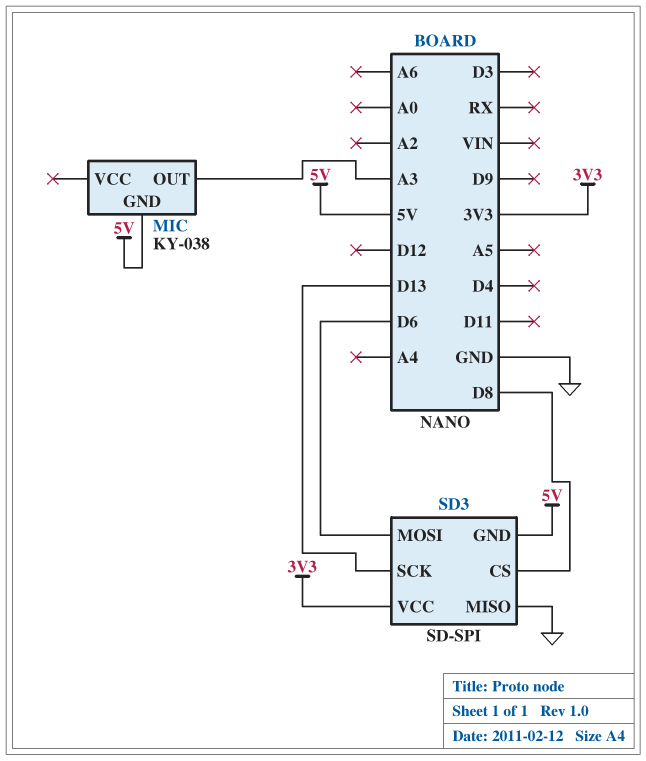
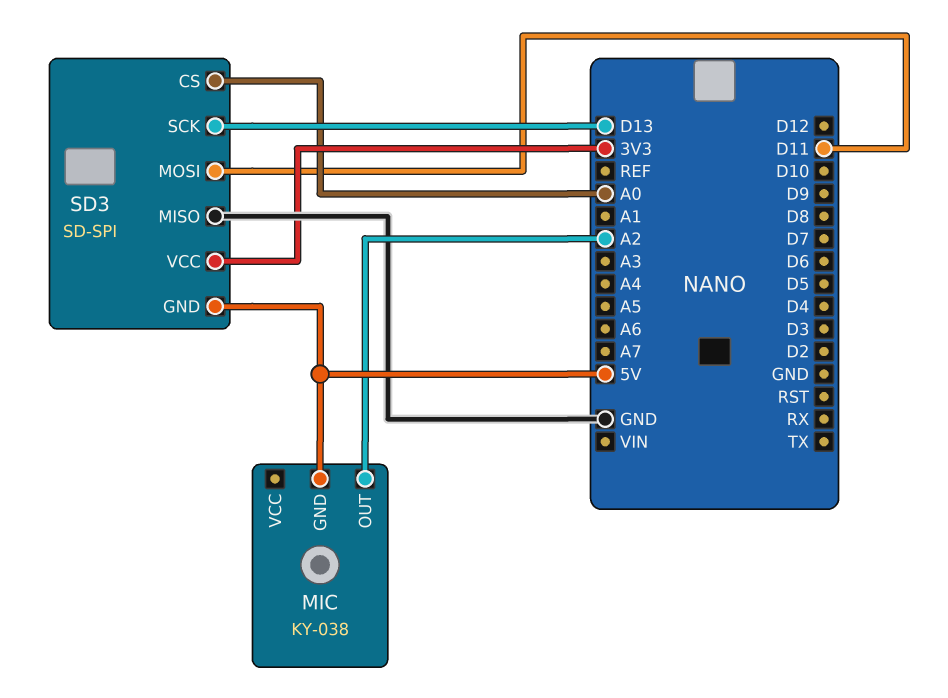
MIC pin OUT: A3 -> A2
SD3 pin CS: D8 -> A0
SD3 pin MOSI: D6 -> D11

